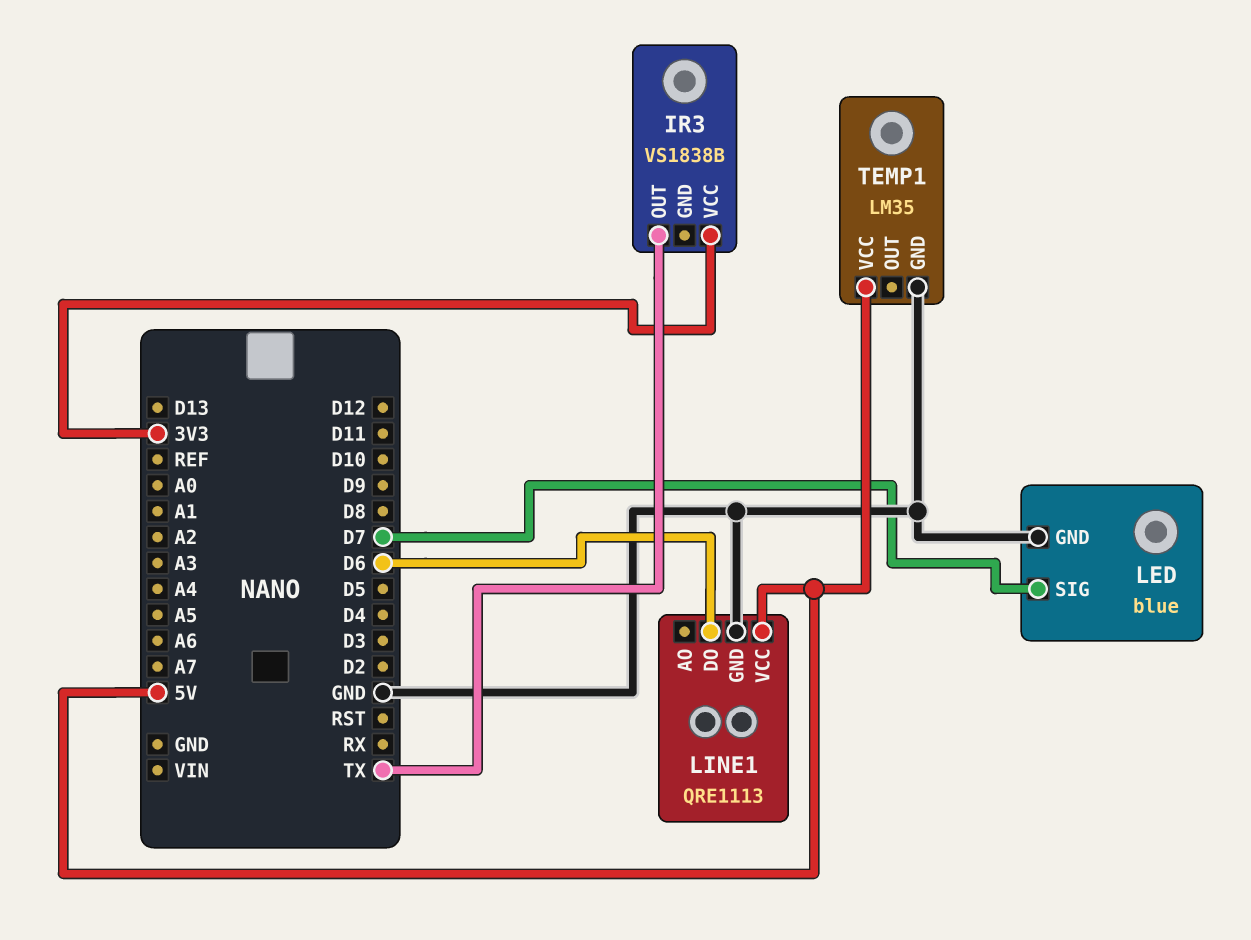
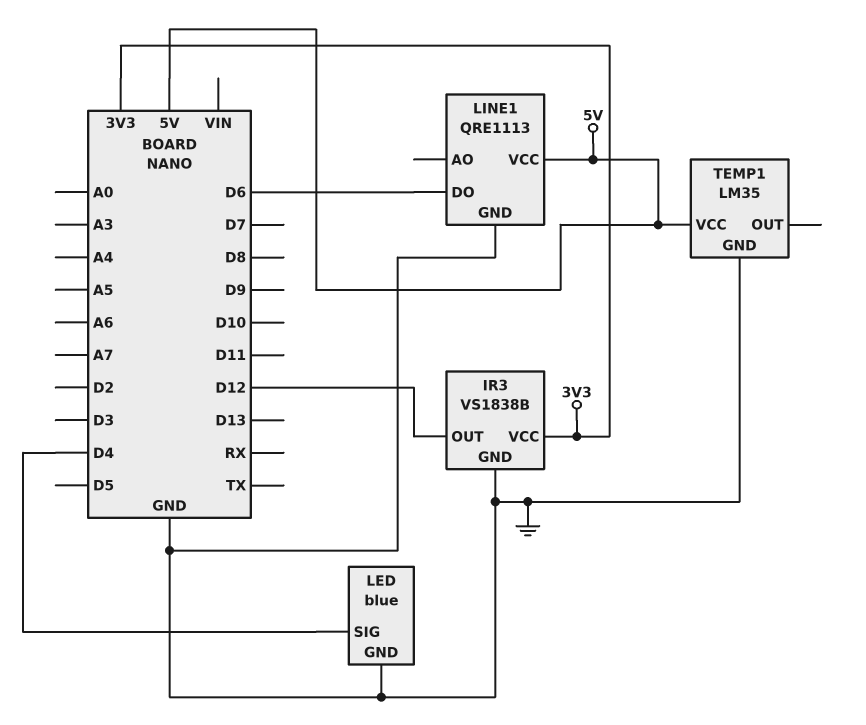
IR3 pin GND: none -> GND
IR3 pin OUT: TX -> D12
LED pin SIG: D7 -> D4

